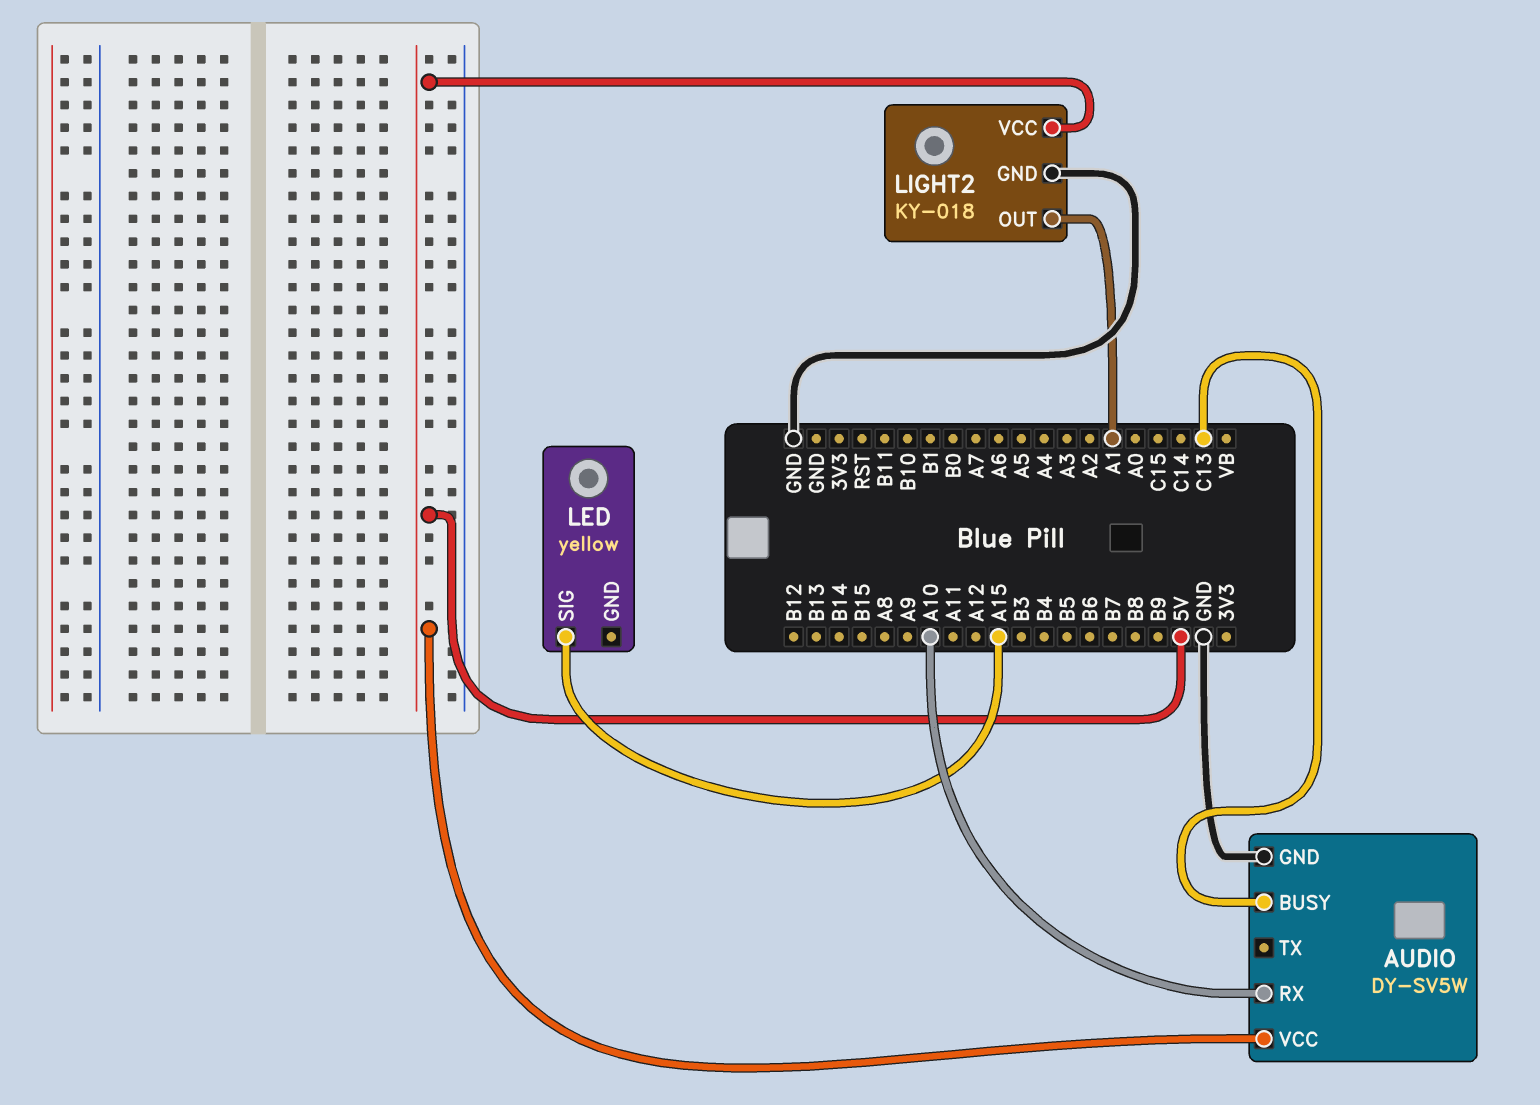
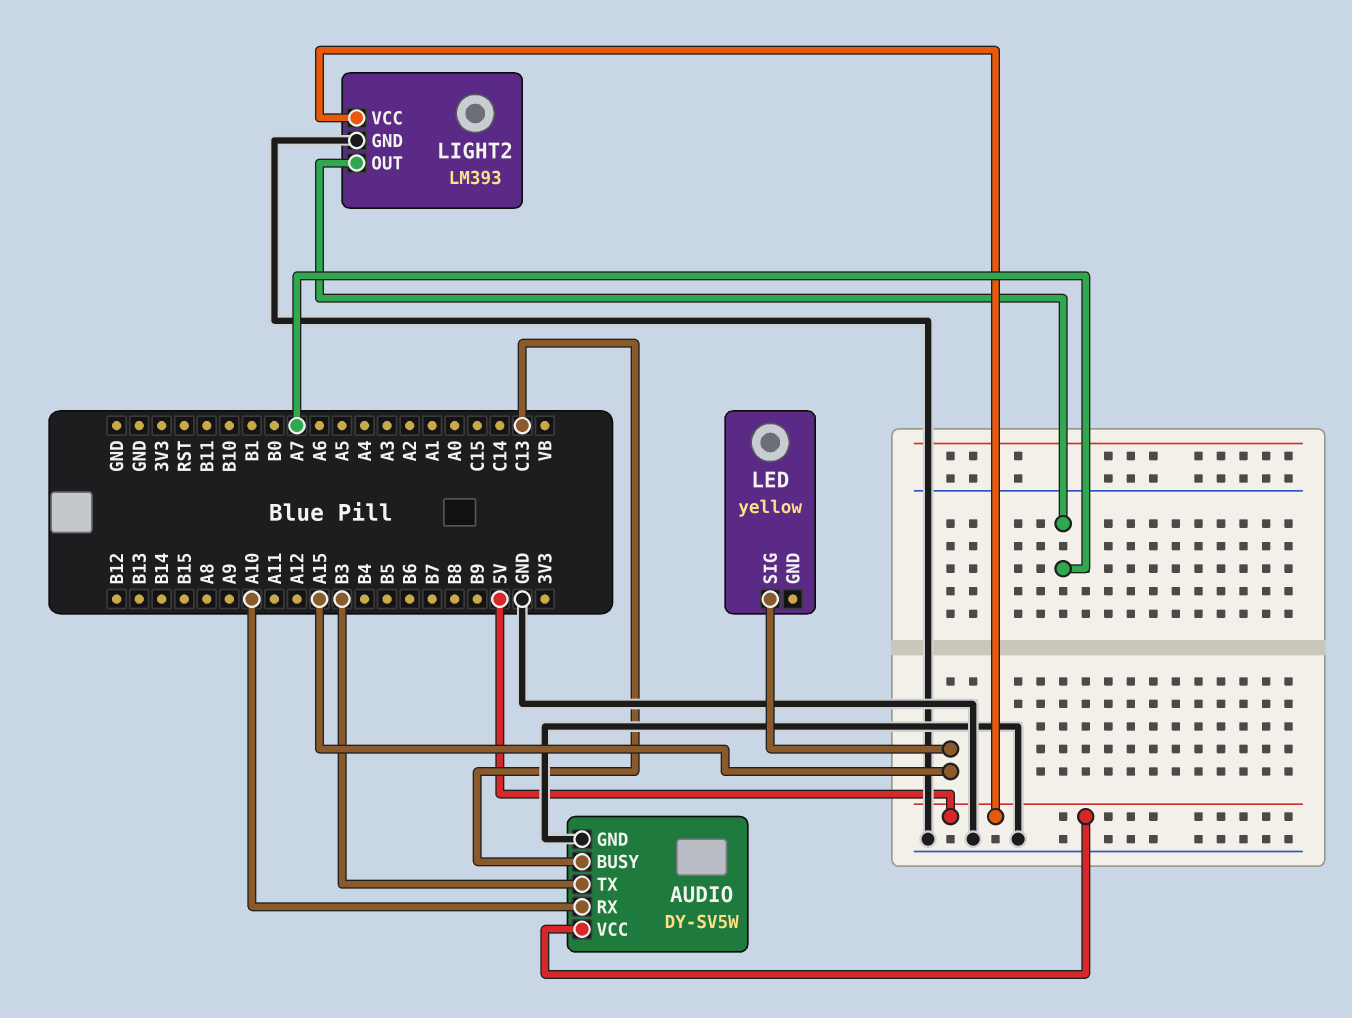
AUDIO pin TX: none -> B3
LIGHT2: KY-018 -> LM393
LIGHT2 pin OUT: A1 -> A7

